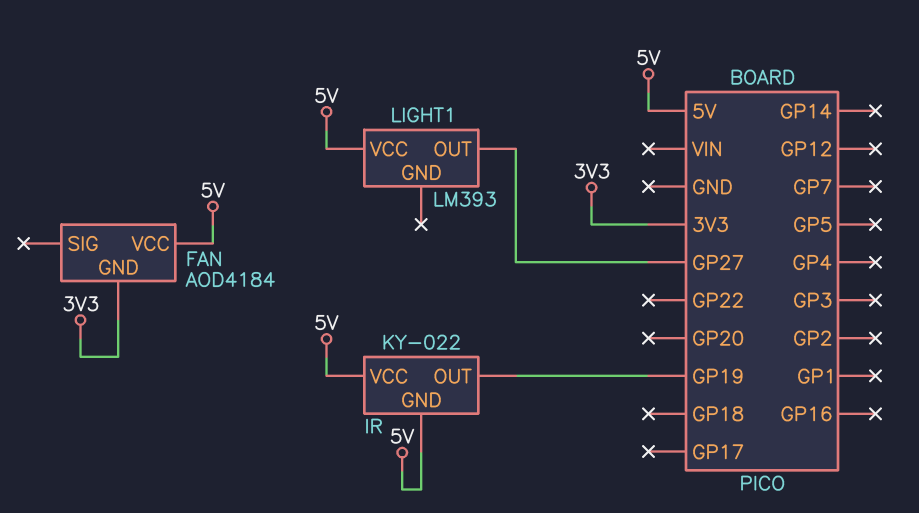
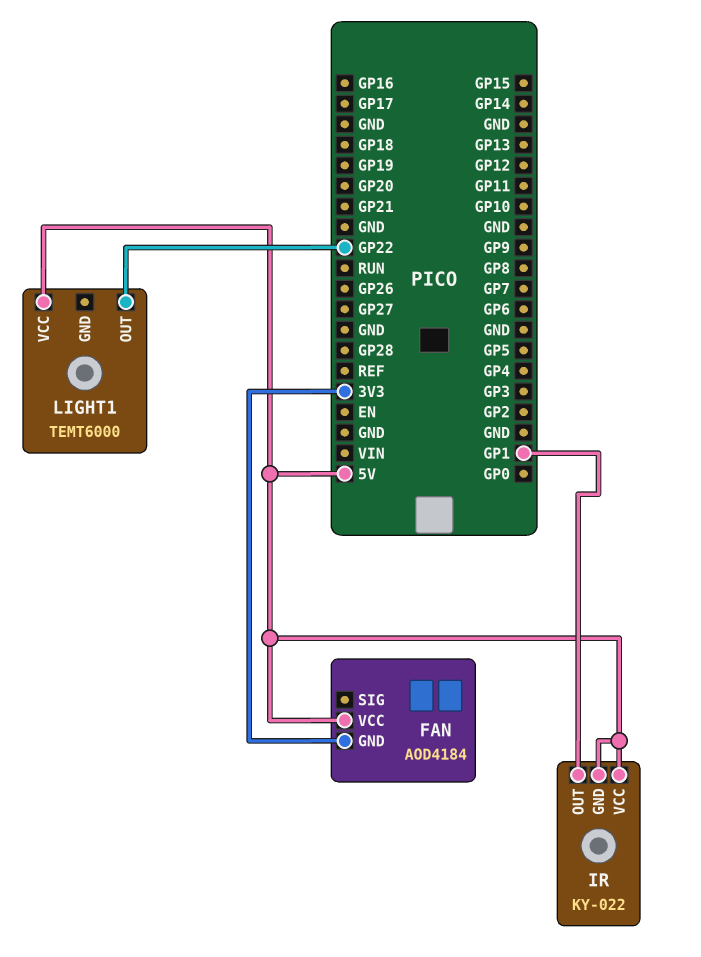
IR pin OUT: GP19 -> GP1
LIGHT1: LM393 -> TEMT6000
LIGHT1 pin OUT: GP27 -> GP22

